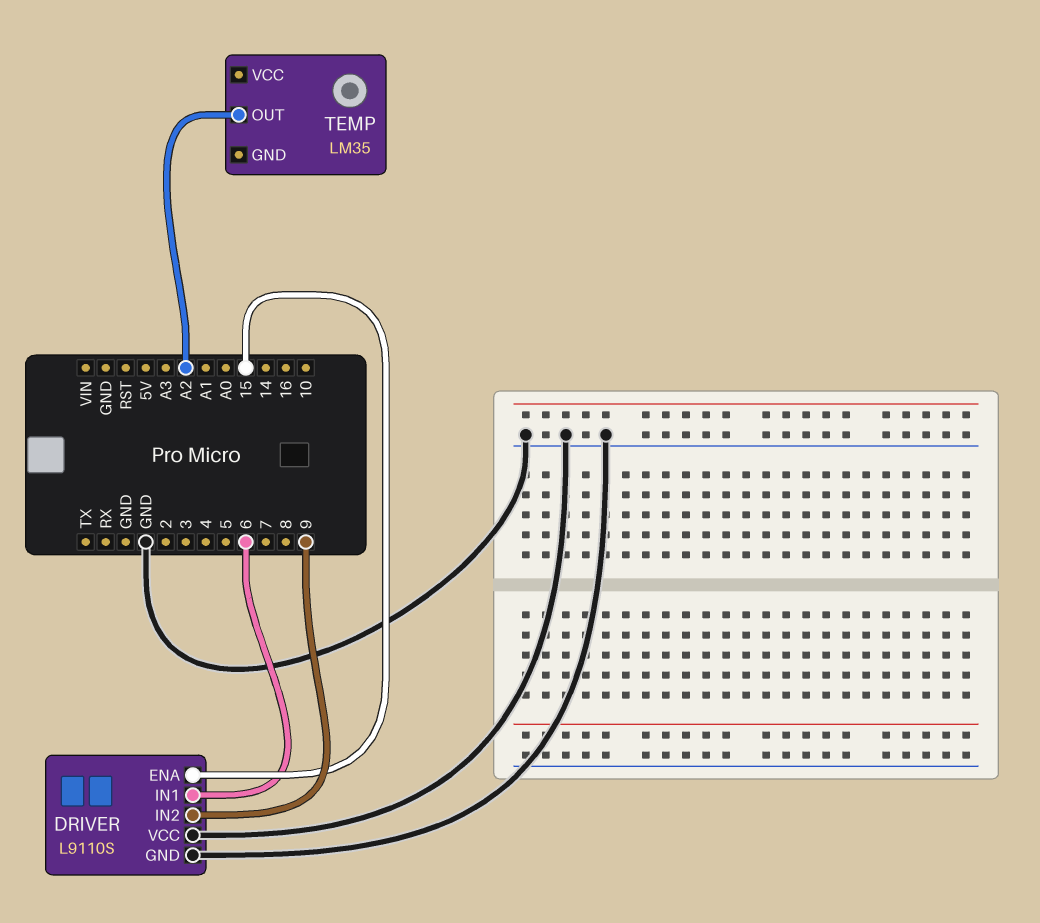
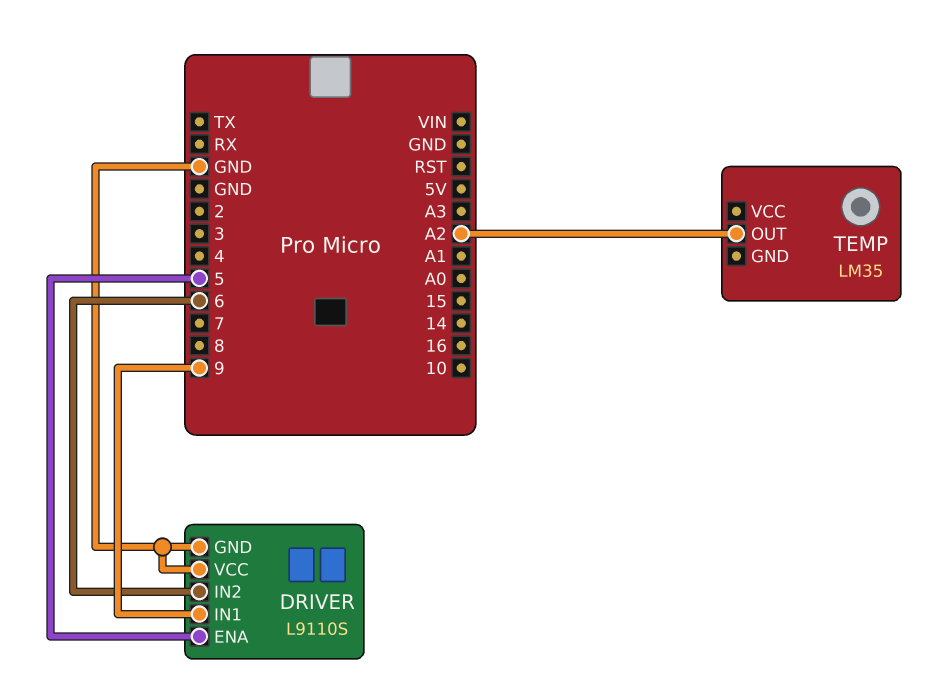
DRIVER pin ENA: 15 -> 5
DRIVER pin IN1: 6 -> 9
DRIVER pin IN2: 9 -> 6

